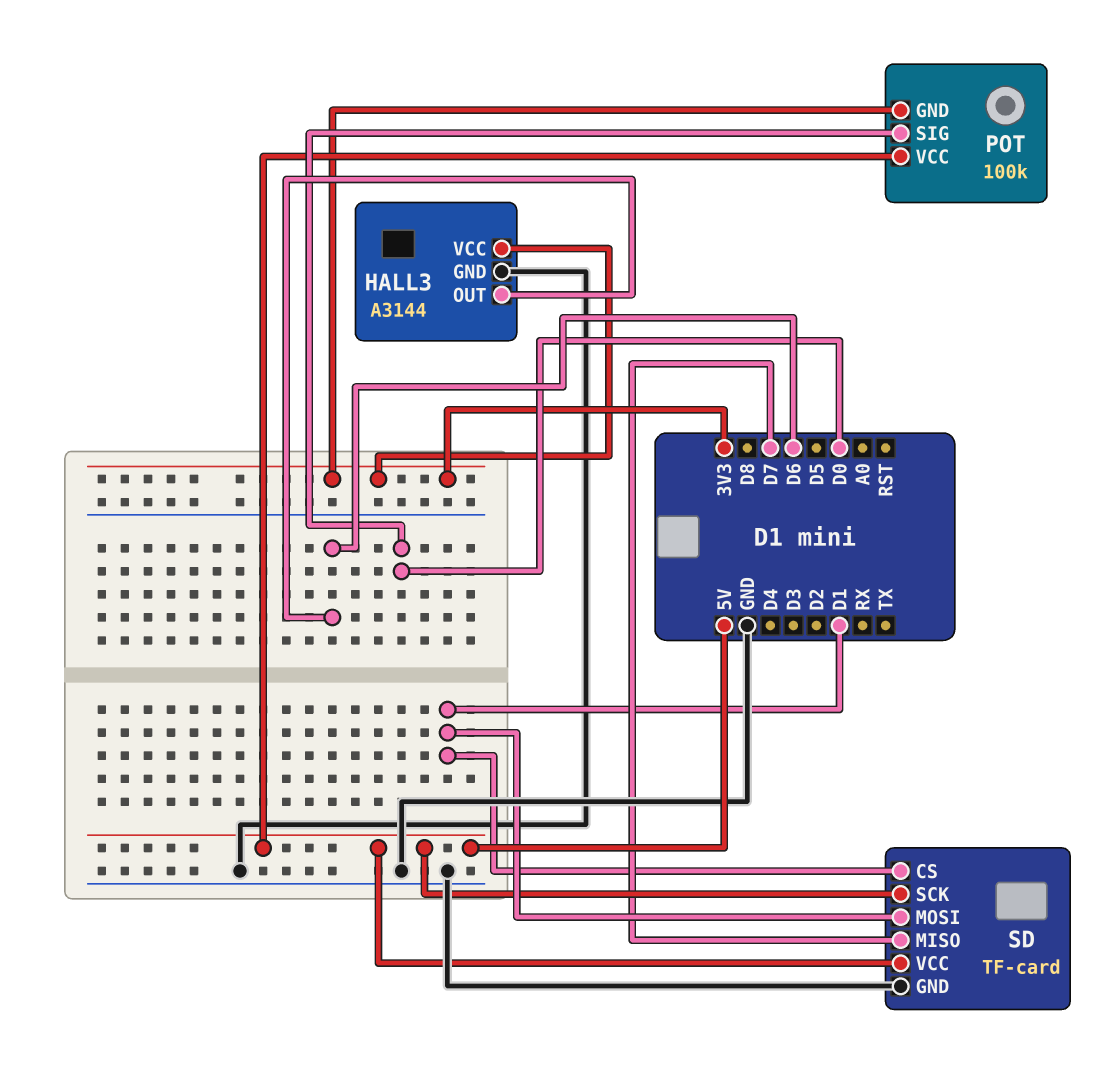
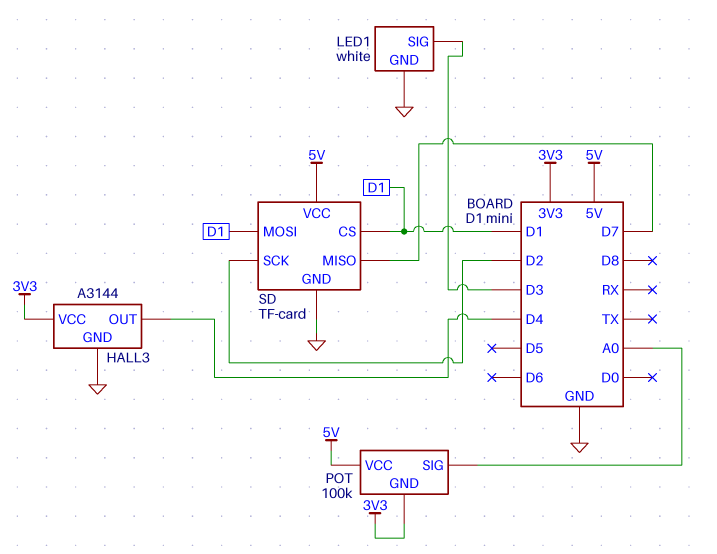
HALL3 pin OUT: D6 -> D4
LED1: none -> white
LED1 pin GND: none -> GND
LED1 pin SIG: none -> D3
POT pin SIG: D0 -> A0
SD pin SCK: 5V -> D2

